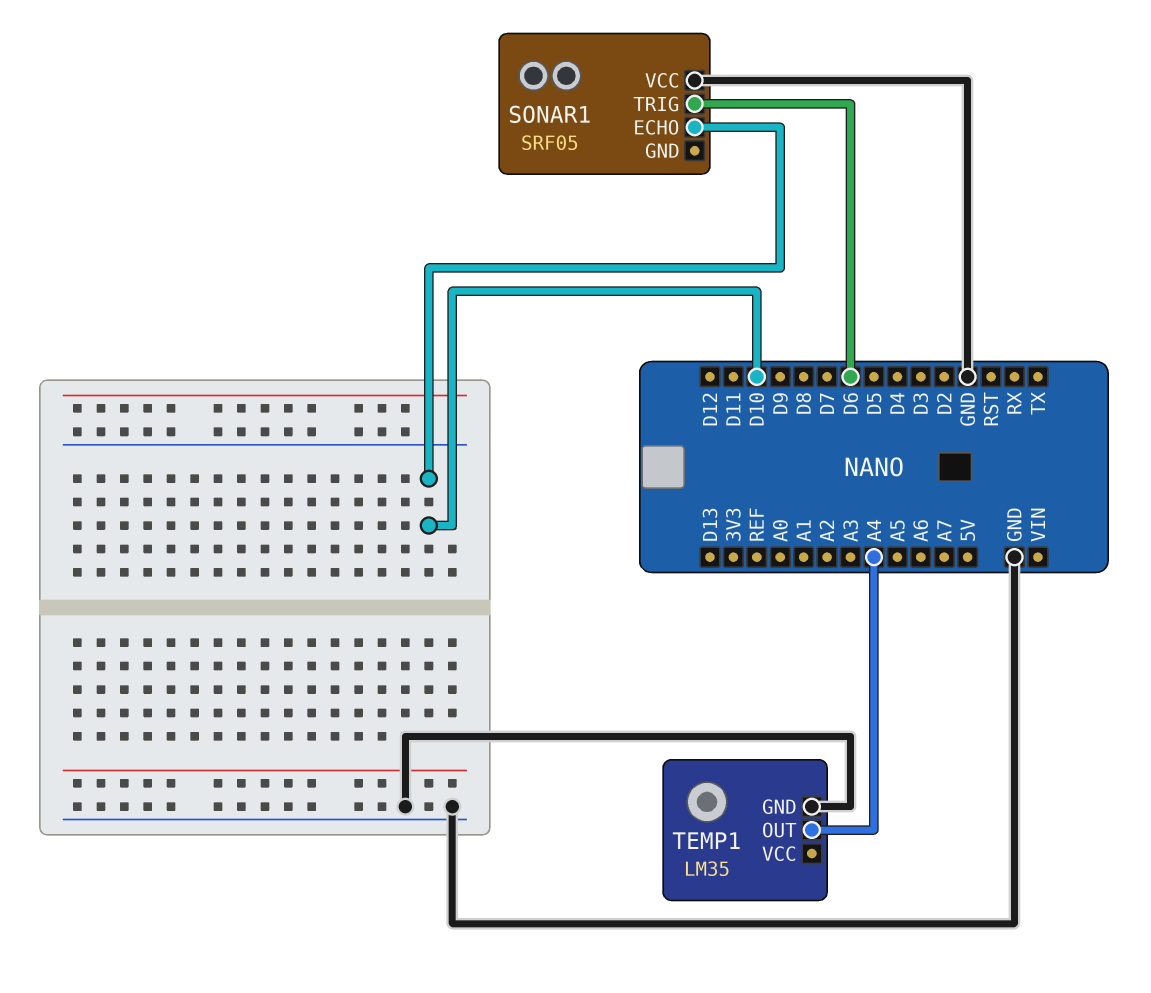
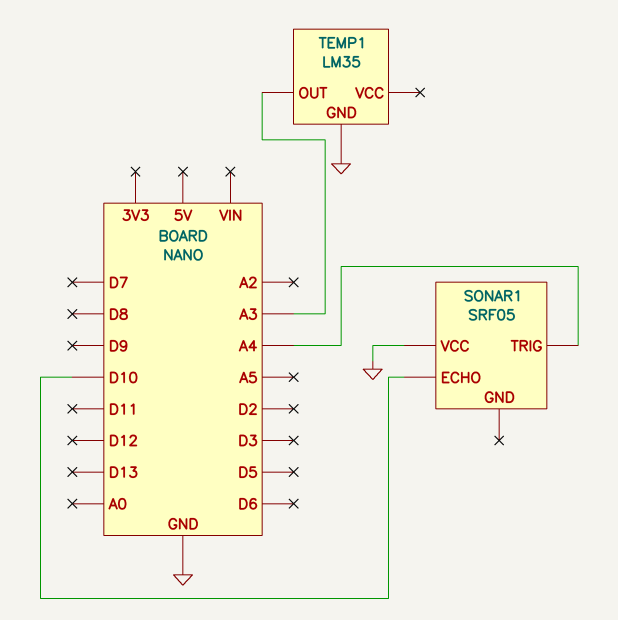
SONAR1 pin TRIG: D6 -> A4
TEMP1 pin OUT: A4 -> A3

